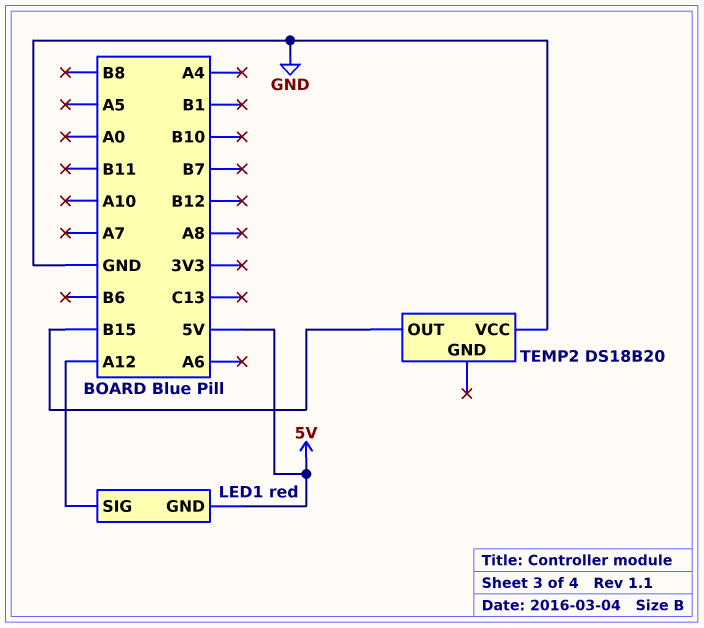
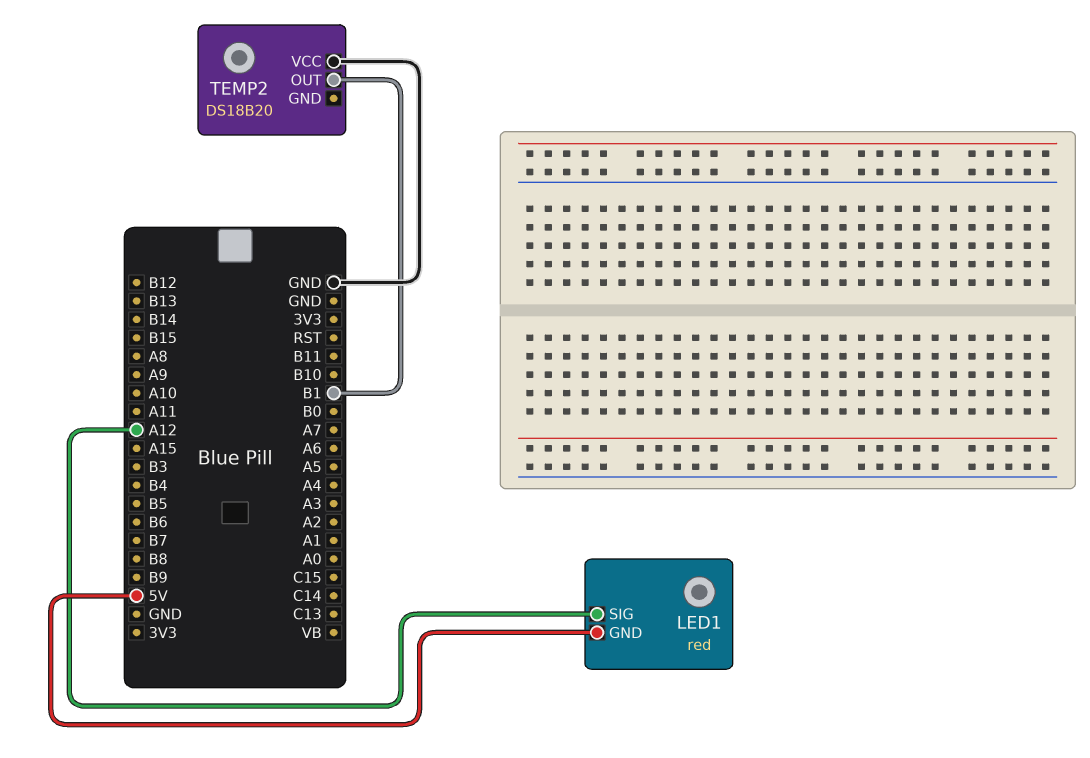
TEMP2 pin OUT: B15 -> B1

